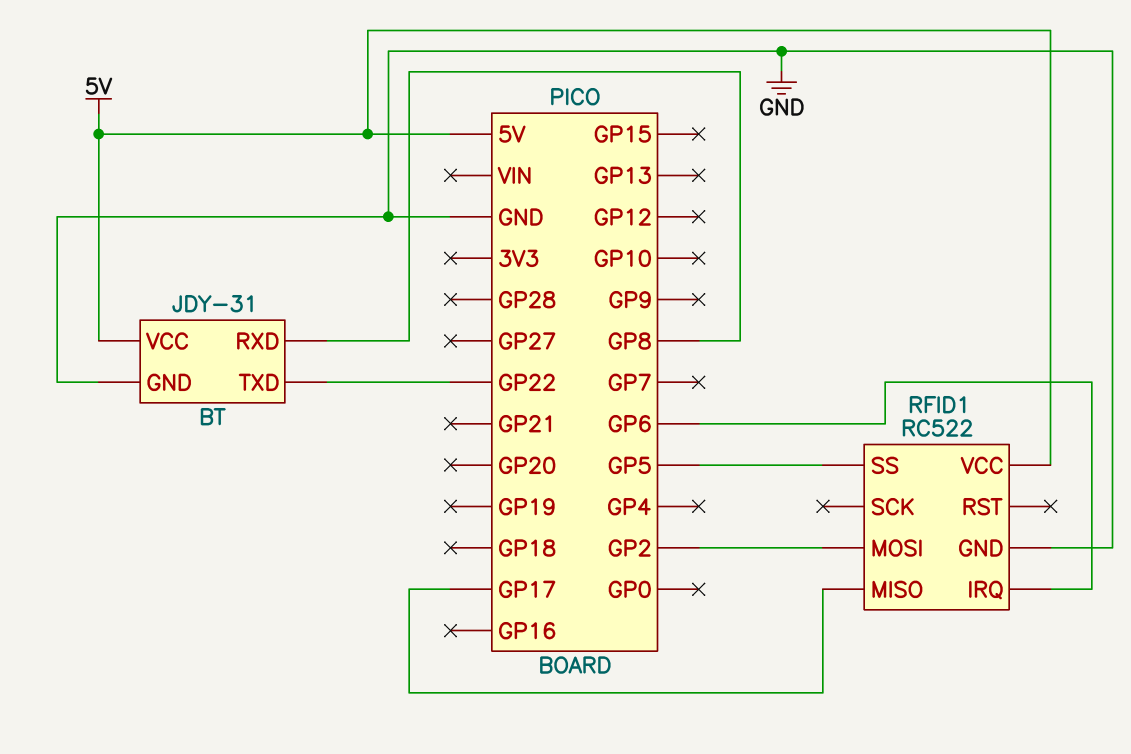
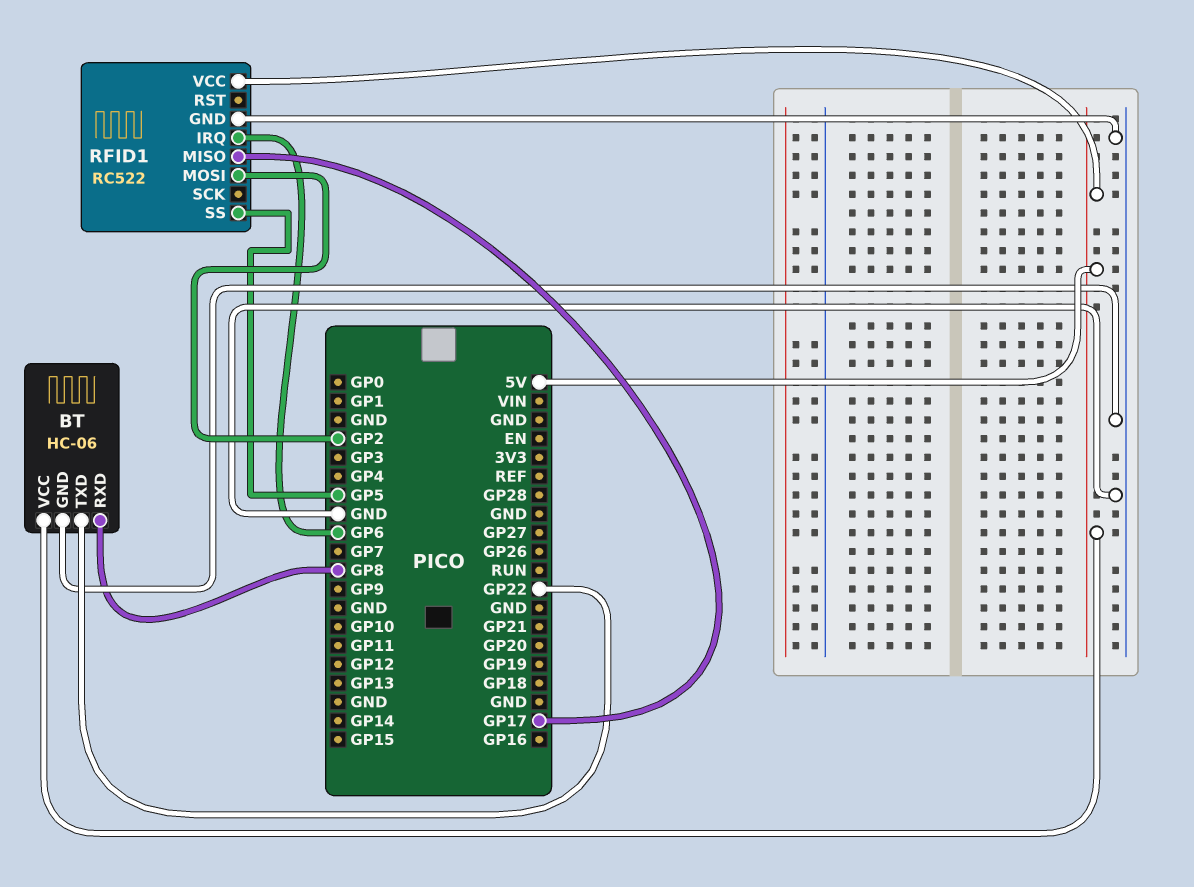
BT: JDY-31 -> HC-06

